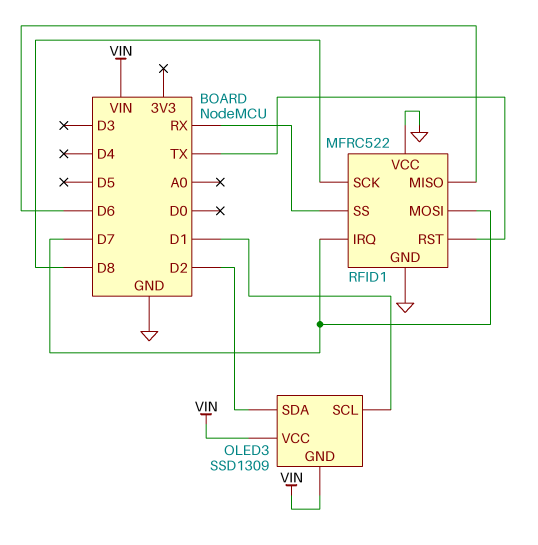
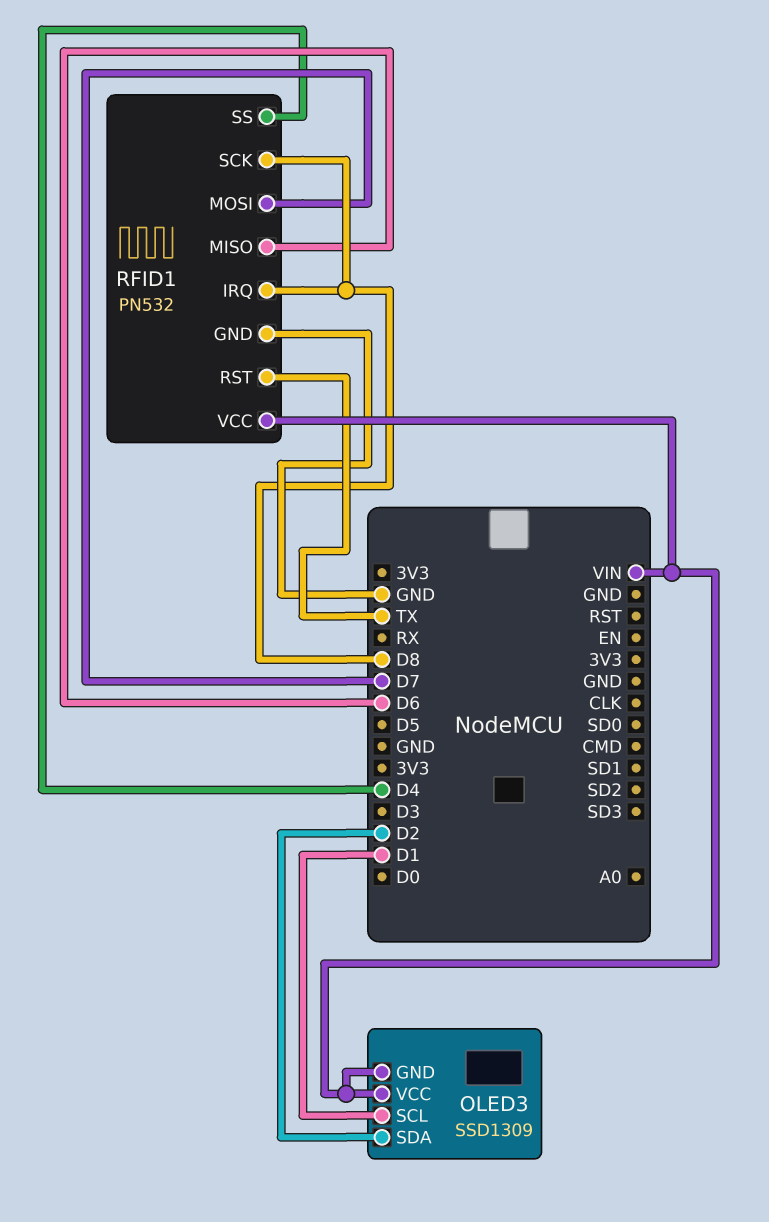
RFID1: MFRC522 -> PN532
RFID1 pin IRQ: D7 -> D8
RFID1 pin SS: RX -> D4
RFID1 pin VCC: GND -> VIN

